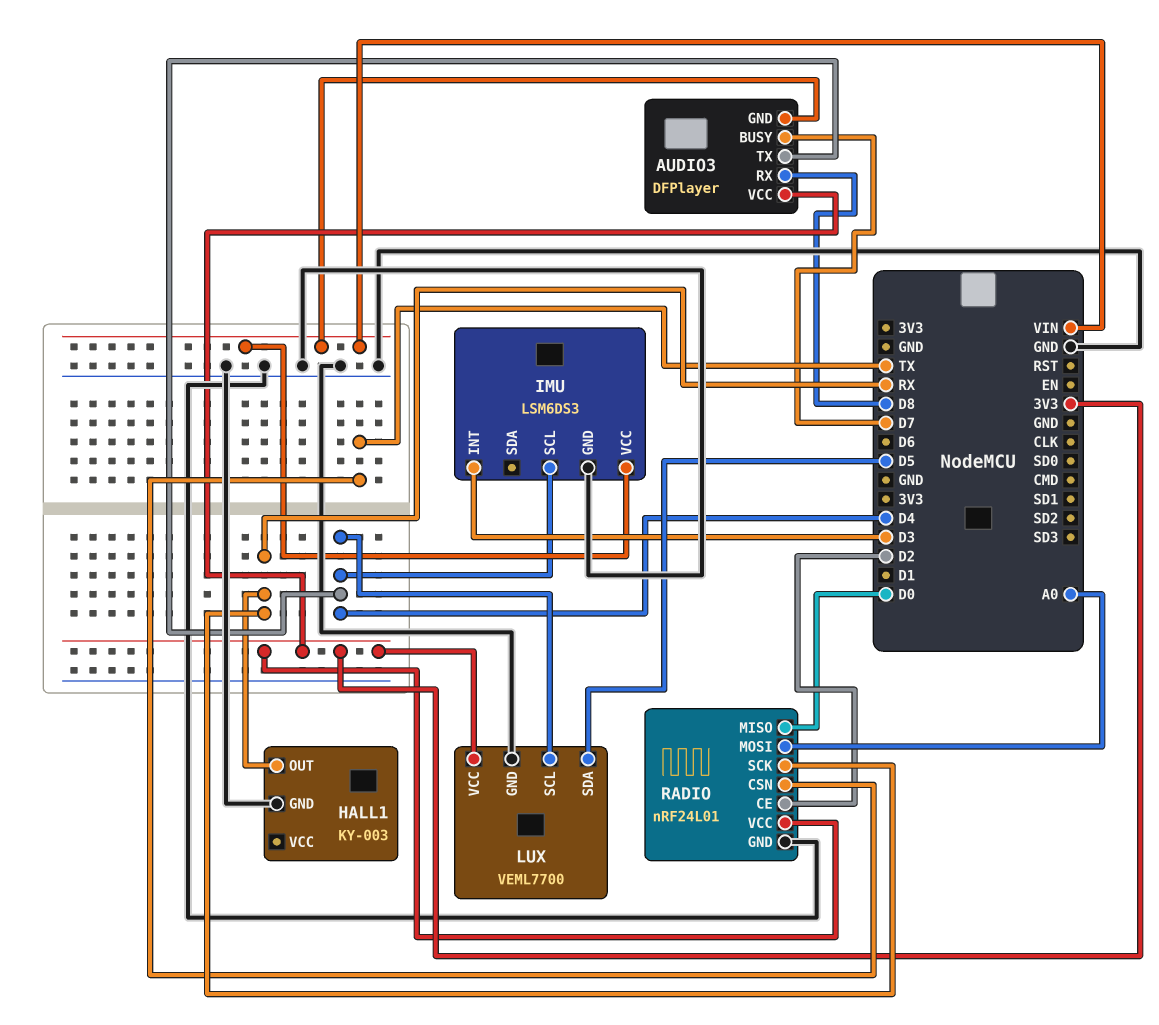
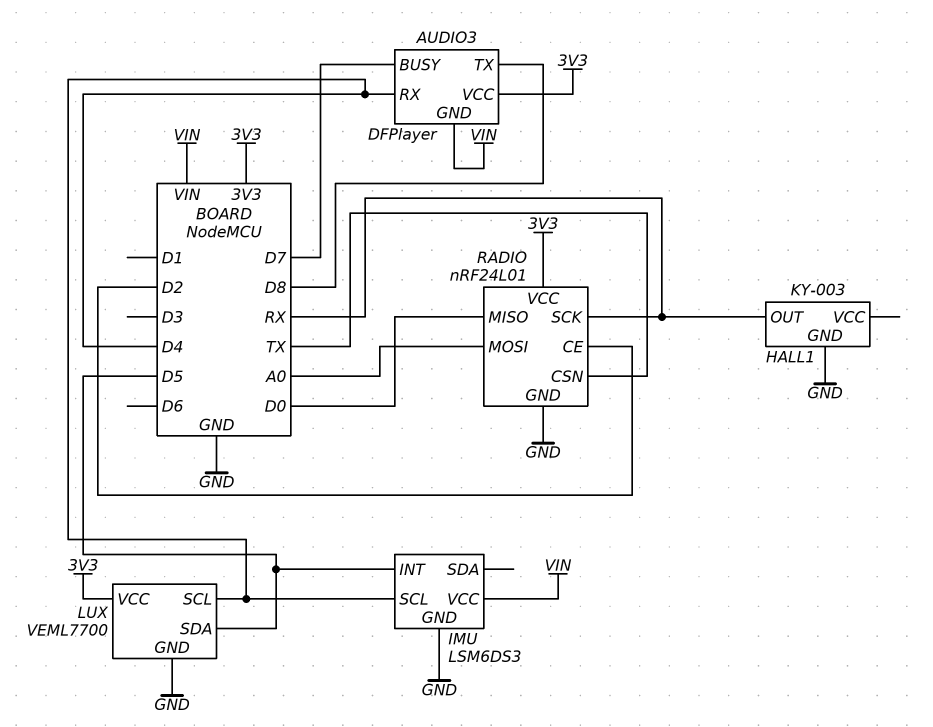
AUDIO3 pin RX: D8 -> D4
AUDIO3 pin TX: D4 -> D8
IMU pin INT: D3 -> D5

